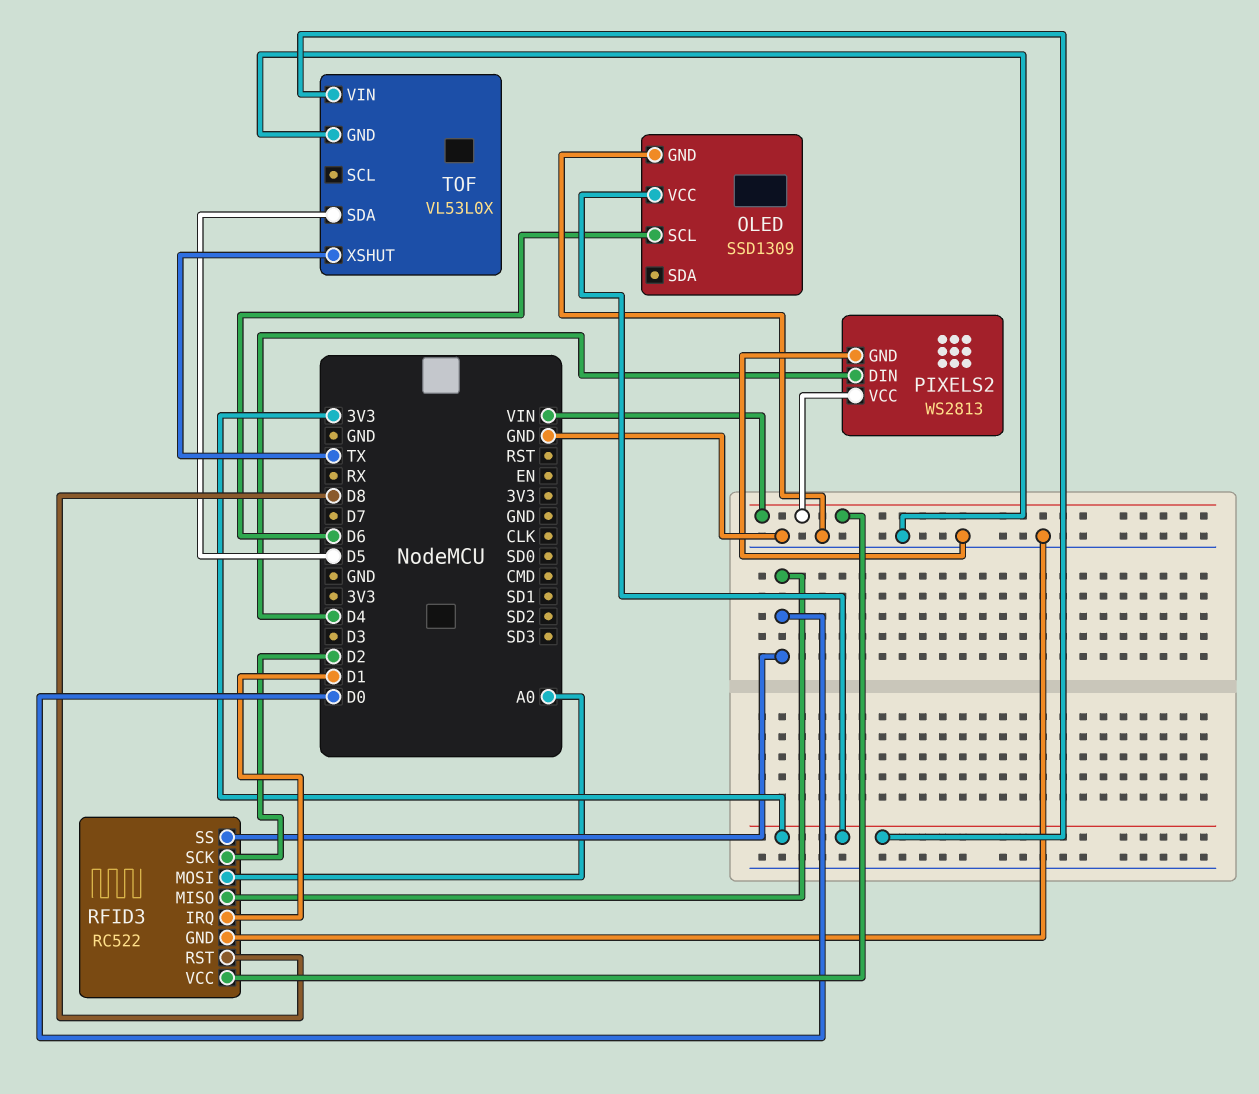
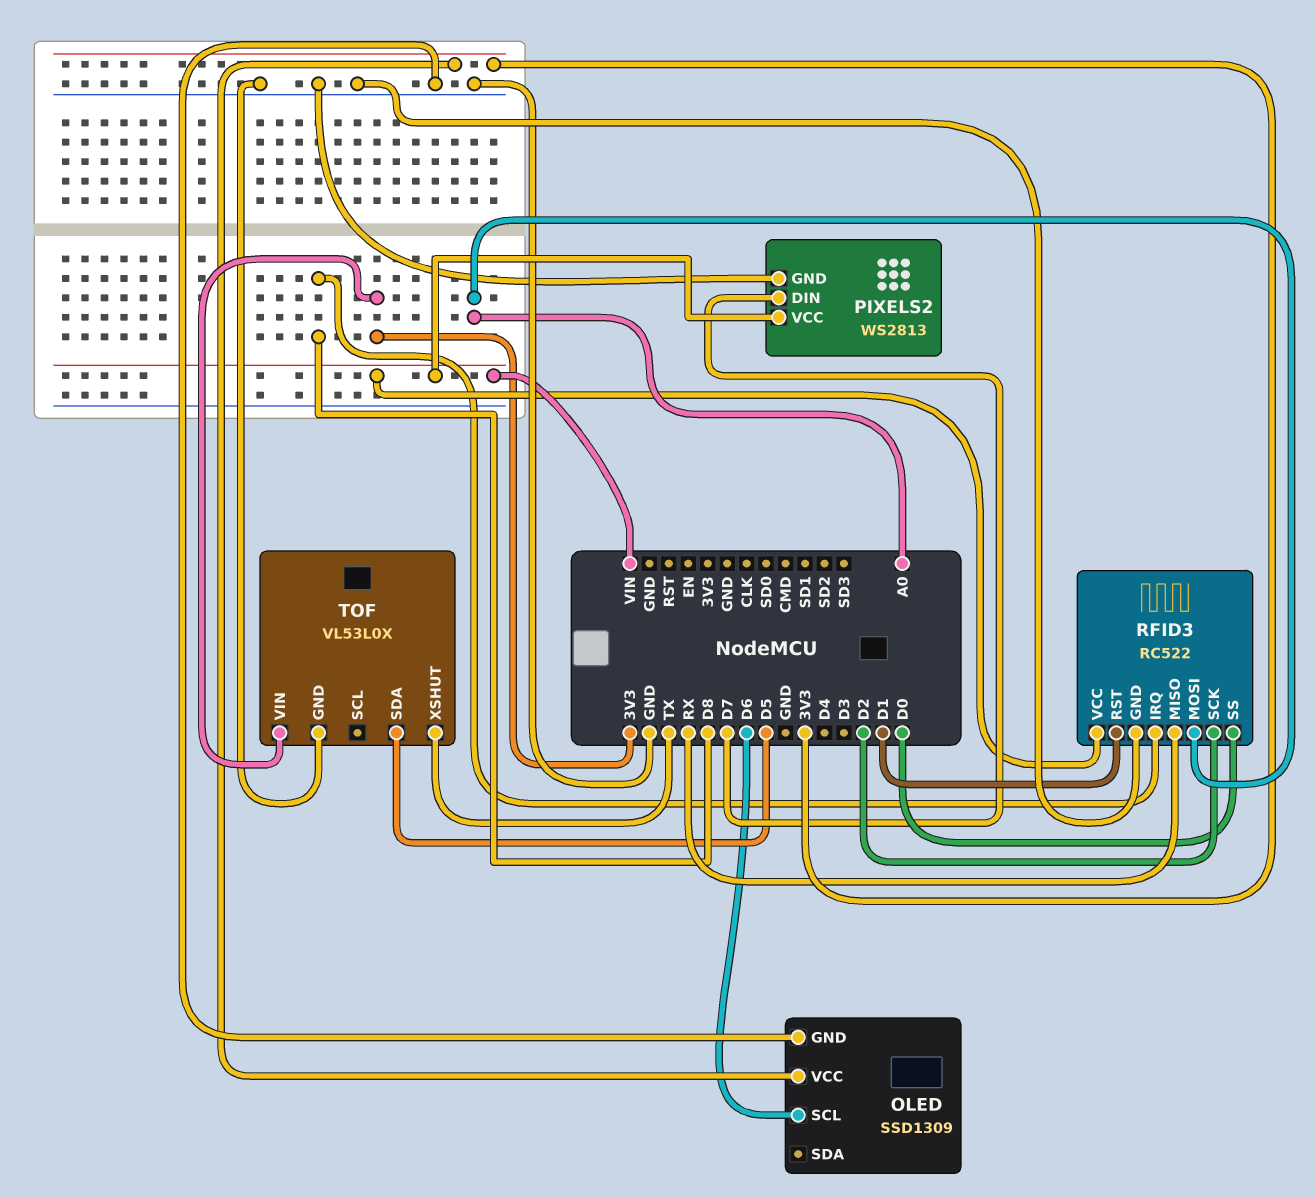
PIXELS2 pin DIN: D4 -> D7
RFID3 pin IRQ: D1 -> D8
RFID3 pin MISO: D0 -> RX
RFID3 pin RST: D8 -> D1

